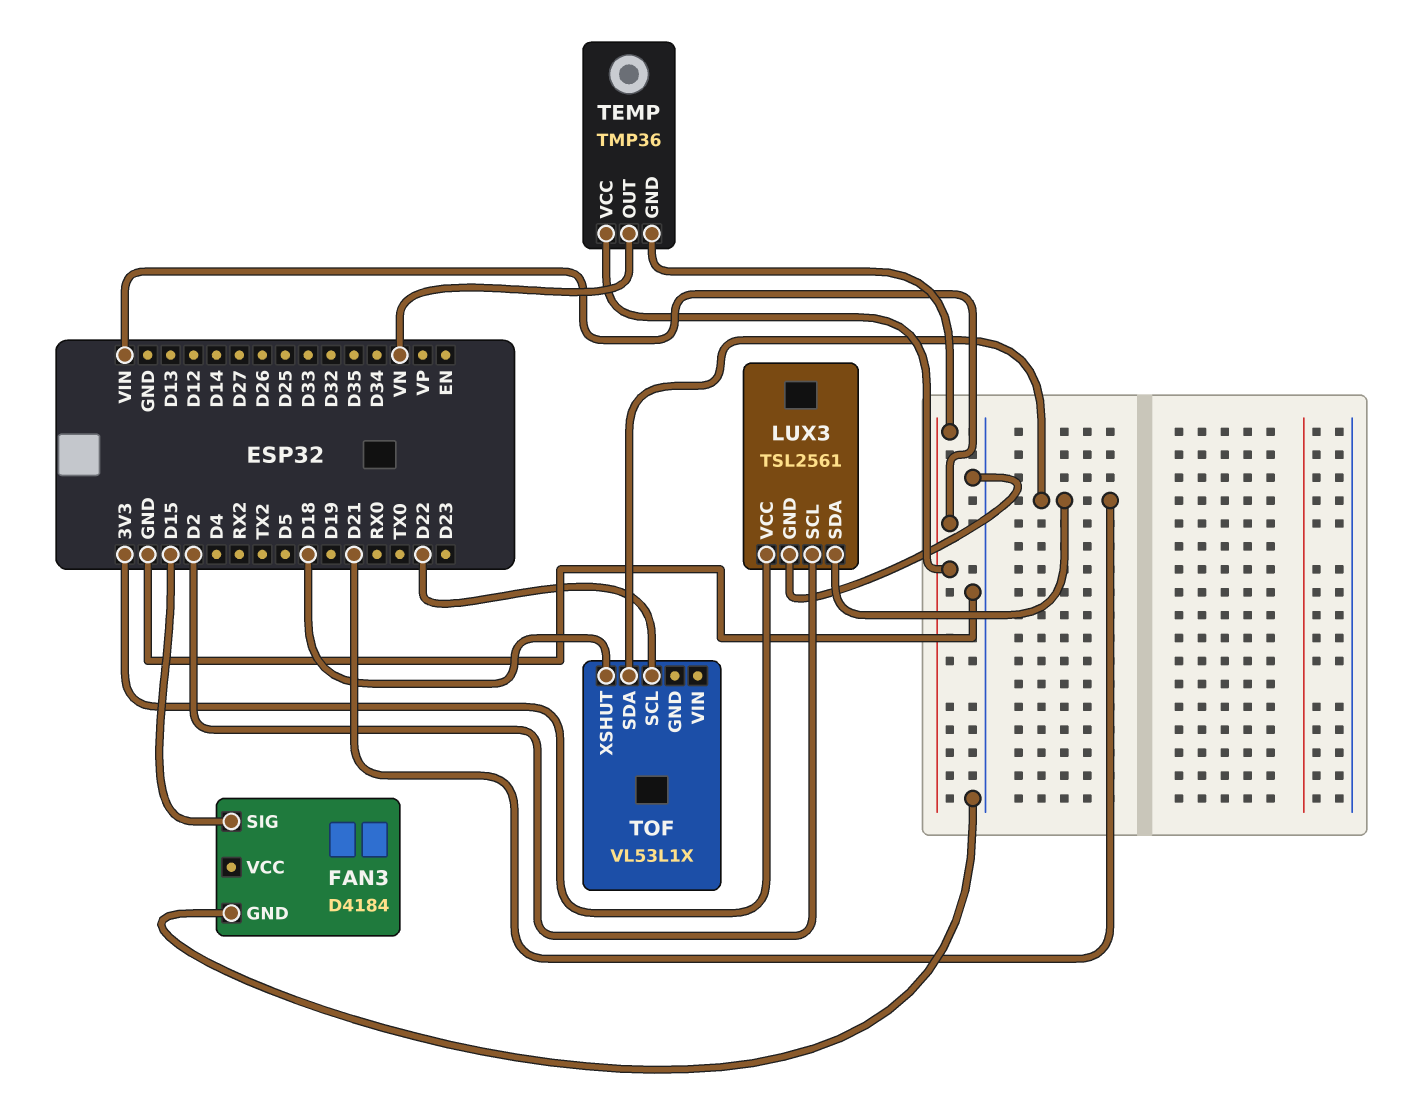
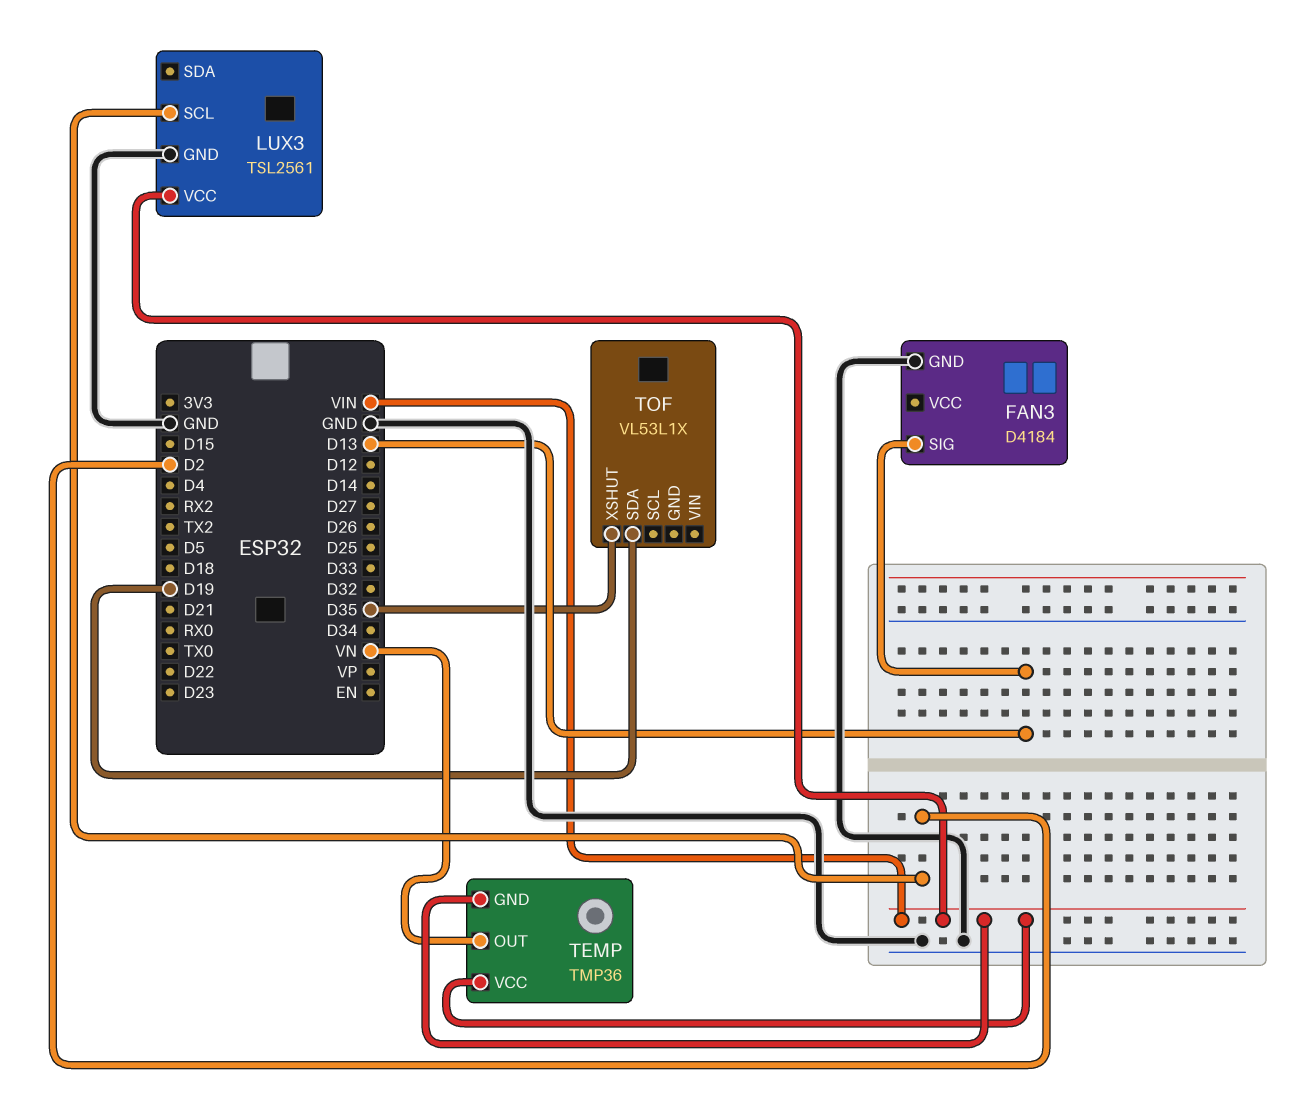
FAN3 pin SIG: D15 -> D13
LUX3 pin SDA: D21 -> none
LUX3 pin VCC: 3V3 -> VIN
TOF pin SCL: D22 -> none
TOF pin SDA: D21 -> D19
TOF pin XSHUT: D18 -> D35

